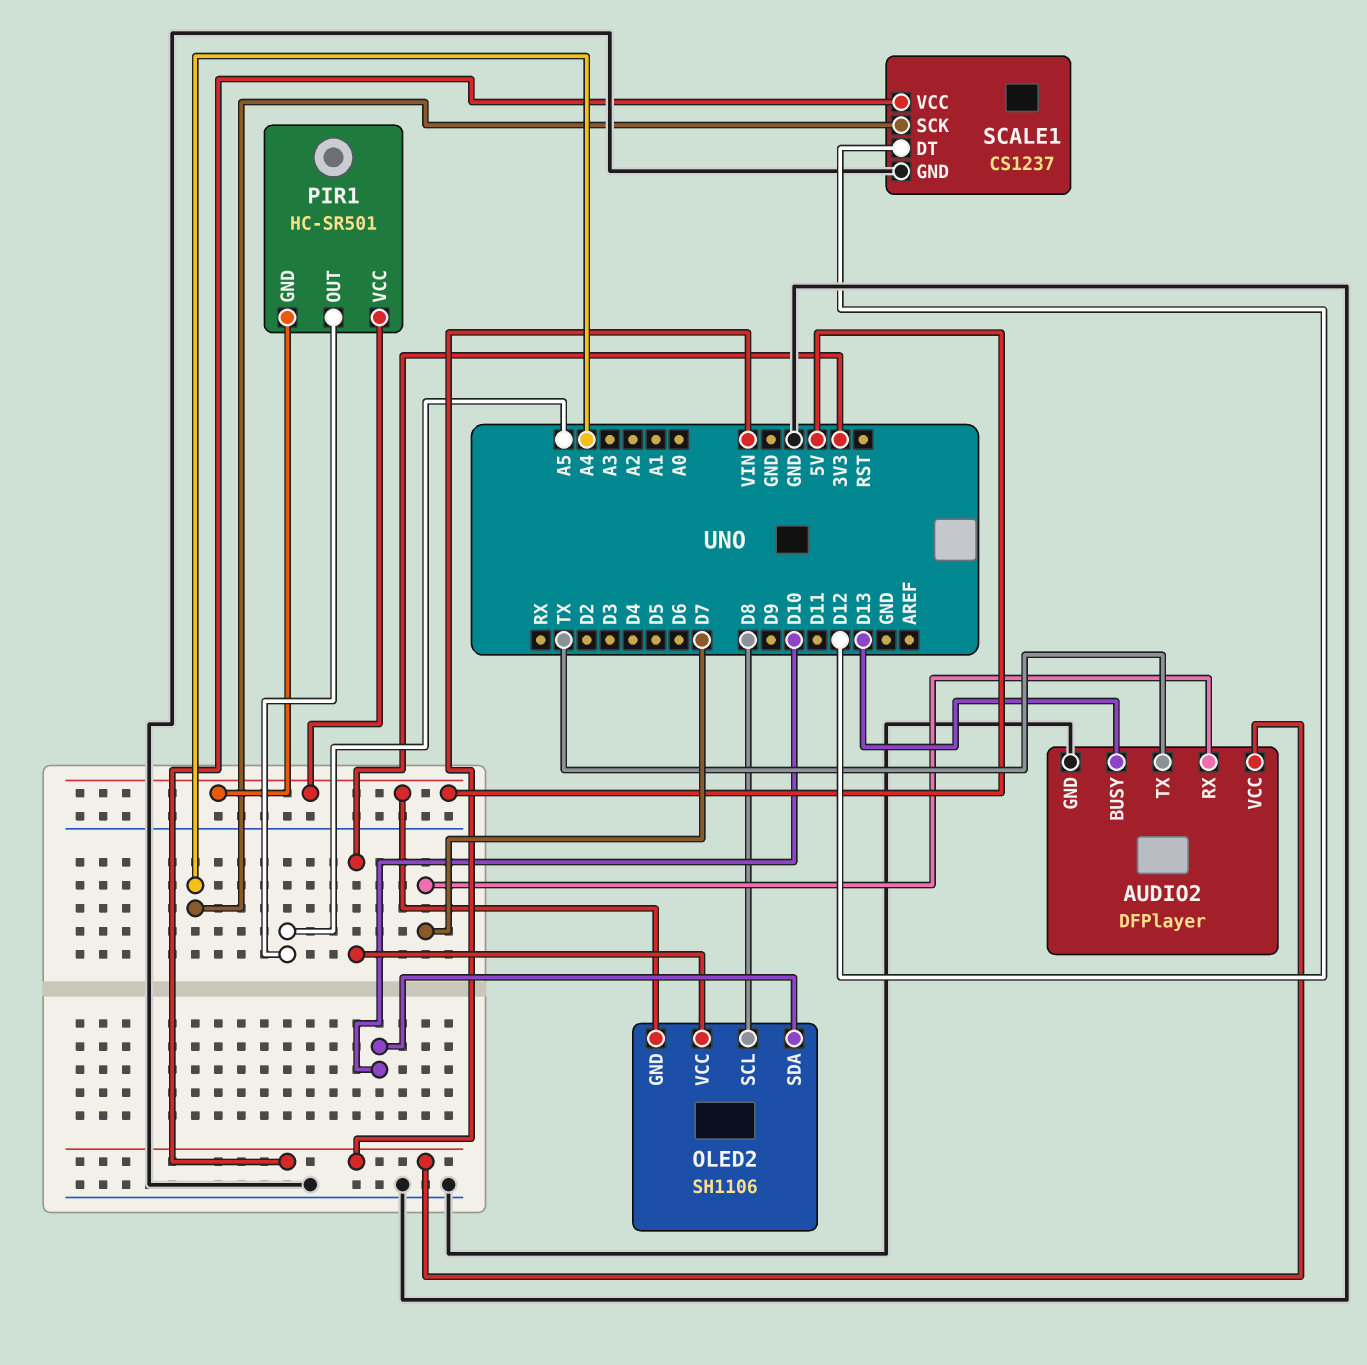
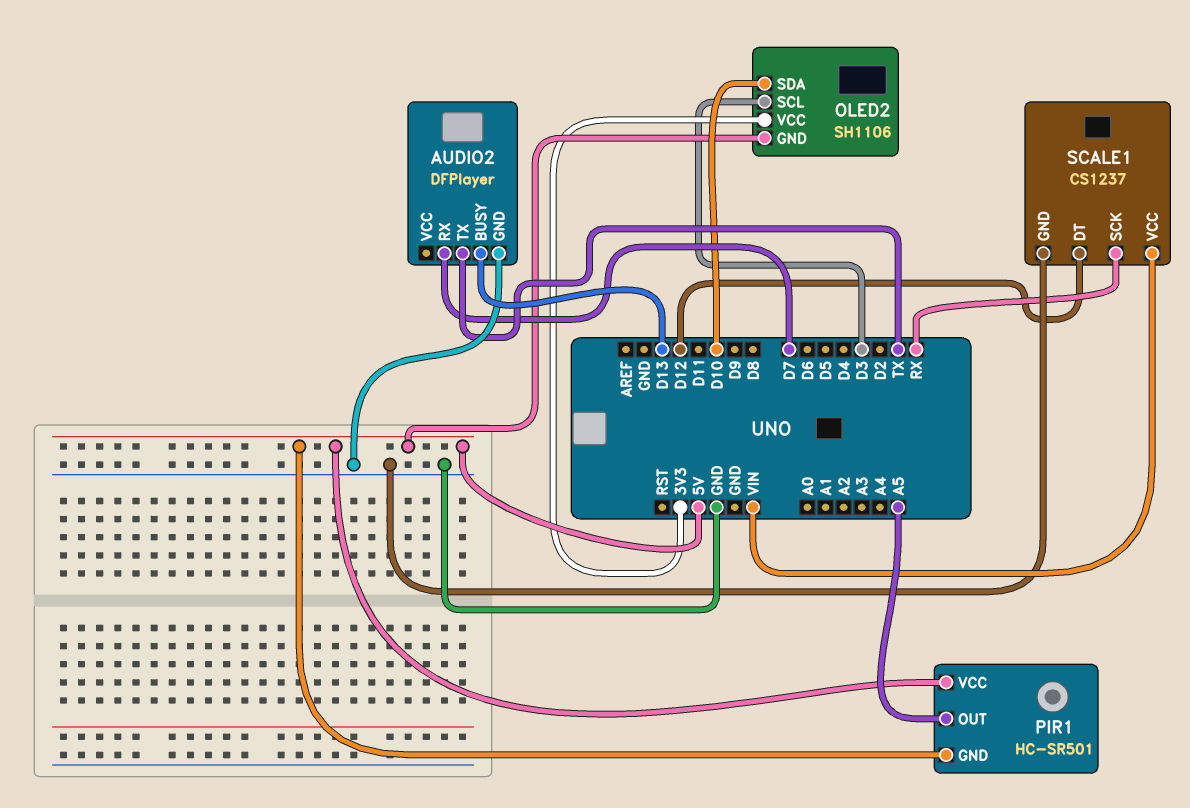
AUDIO2 pin VCC: VIN -> none
OLED2 pin SCL: D8 -> D3
SCALE1 pin SCK: A4 -> RX

